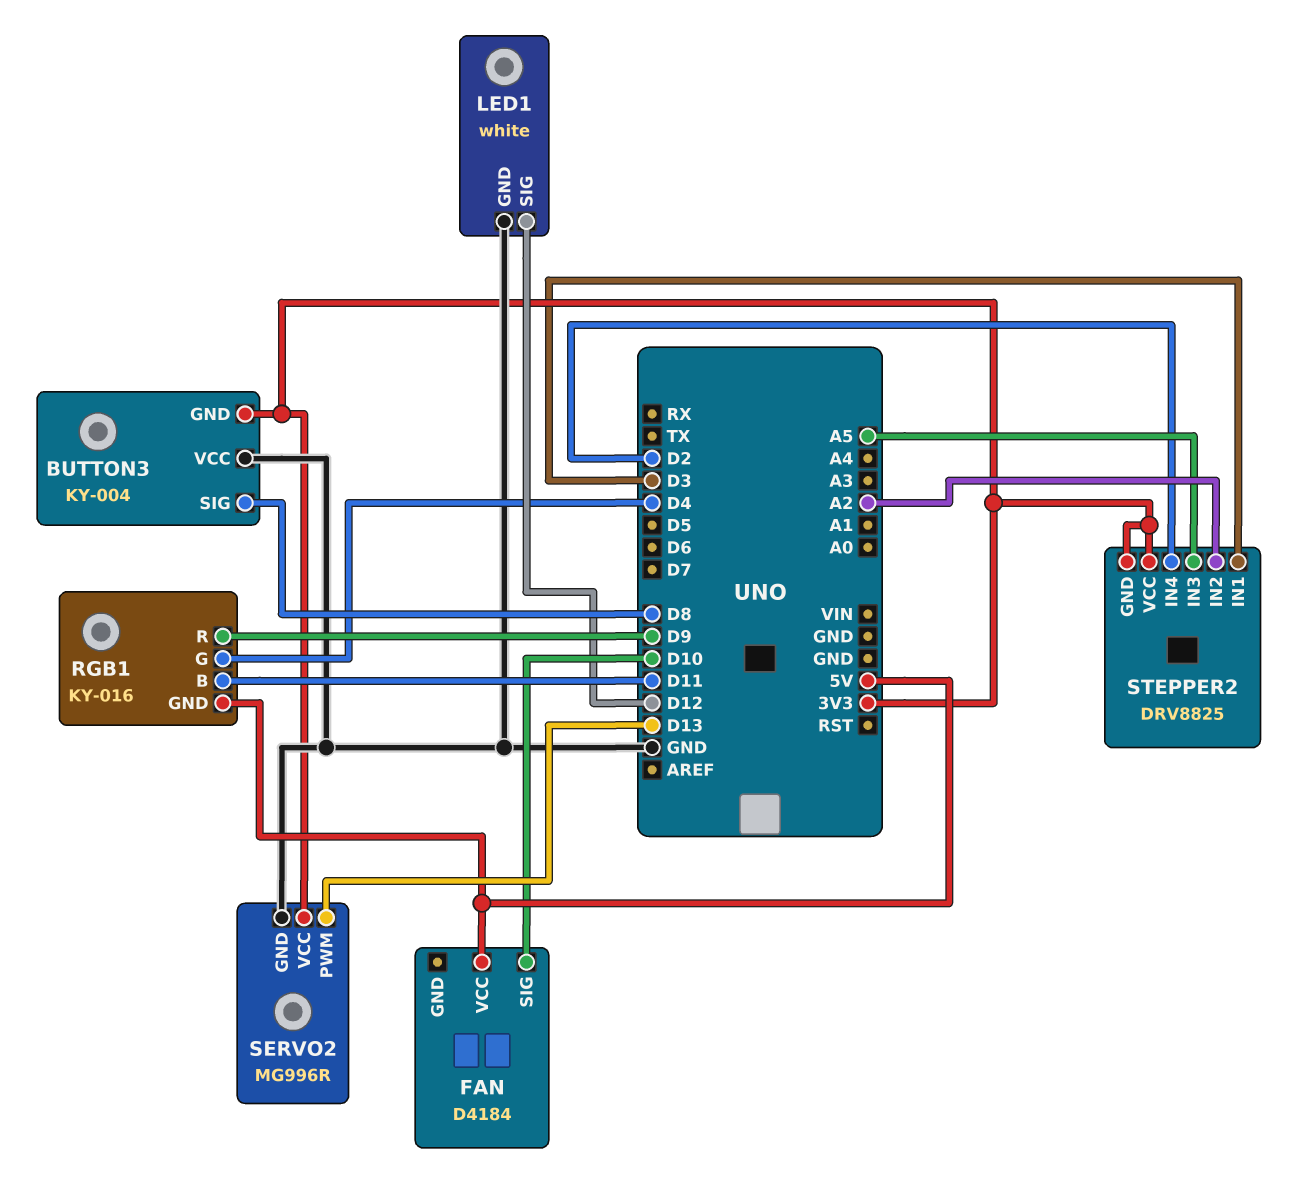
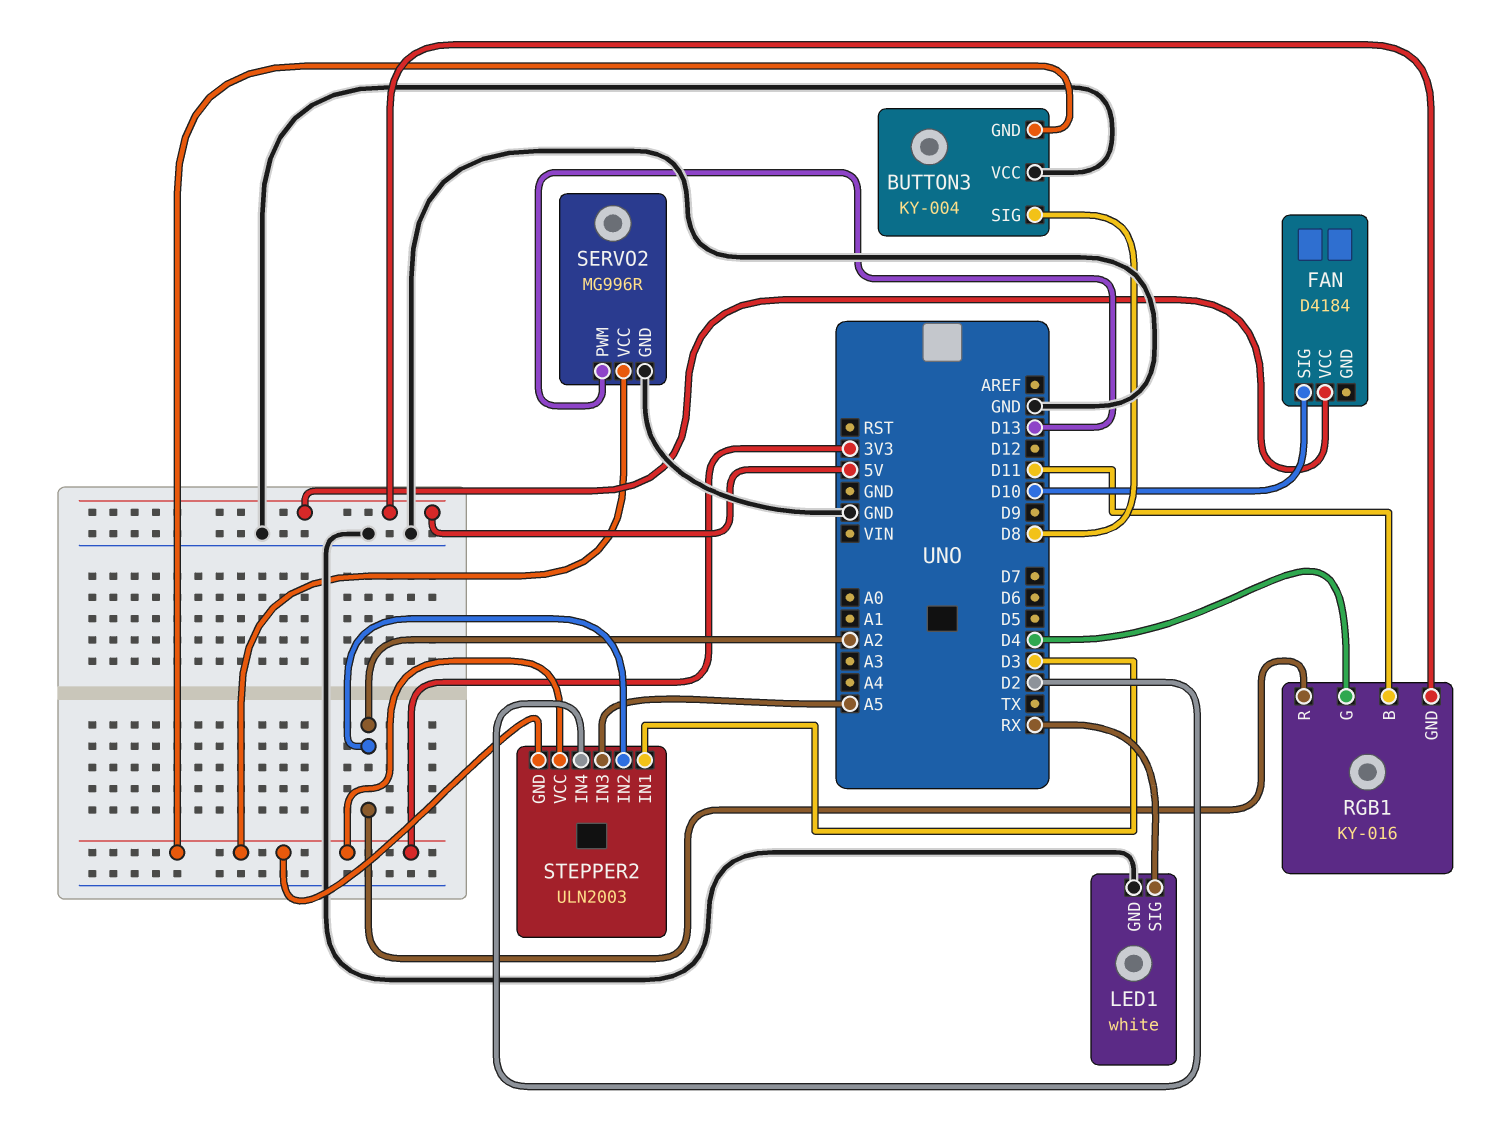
LED1 pin SIG: D12 -> RX
RGB1 pin R: D9 -> A2
STEPPER2: DRV8825 -> ULN2003

